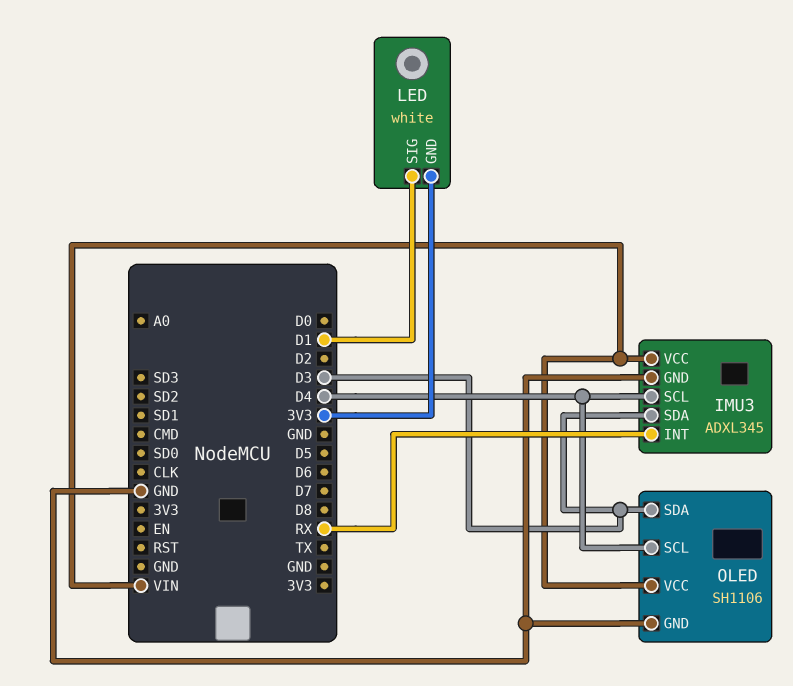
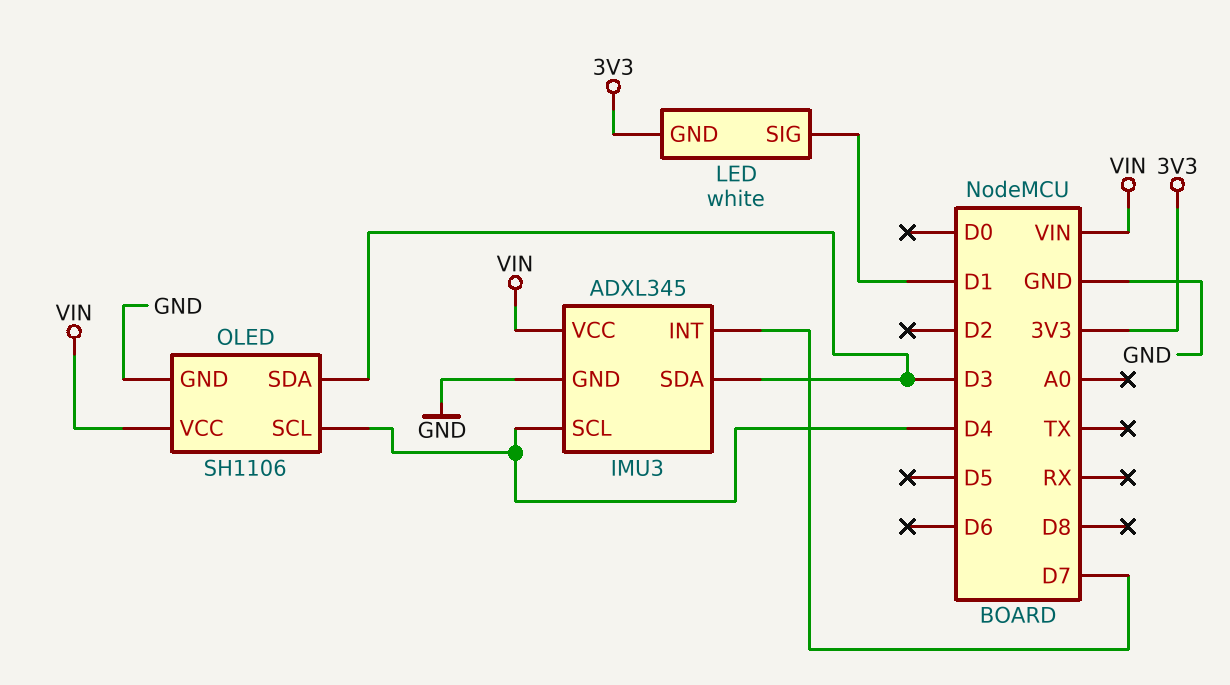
IMU3 pin INT: RX -> D7

